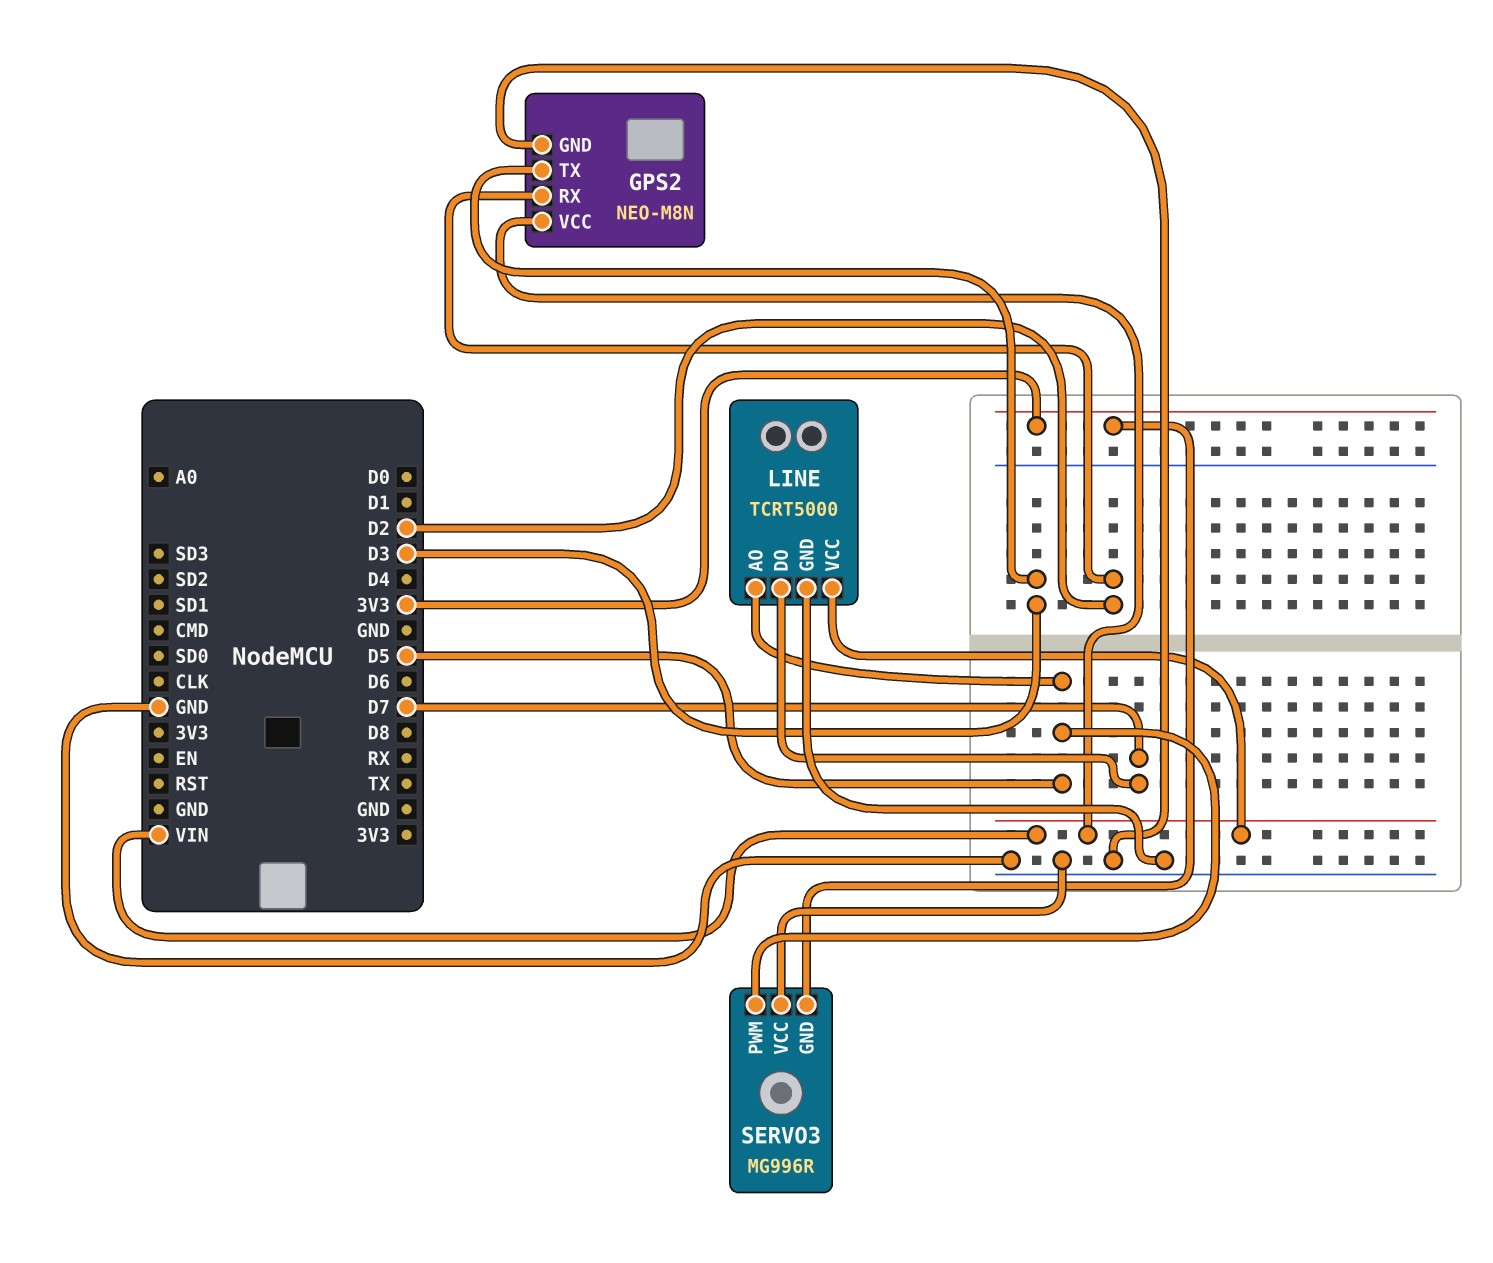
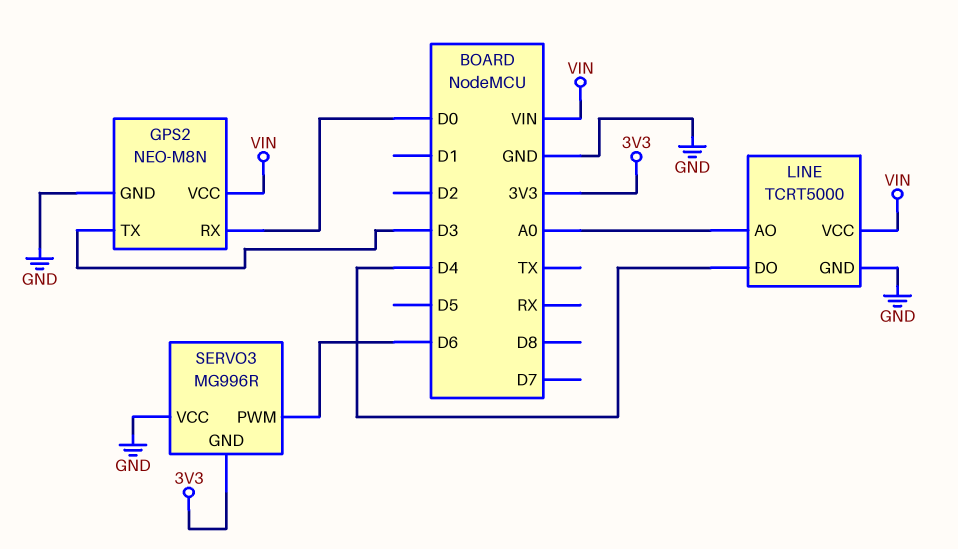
GPS2 pin RX: D2 -> D0
LINE pin AO: D5 -> A0
LINE pin DO: D7 -> D4
SERVO3 pin PWM: D5 -> D6

